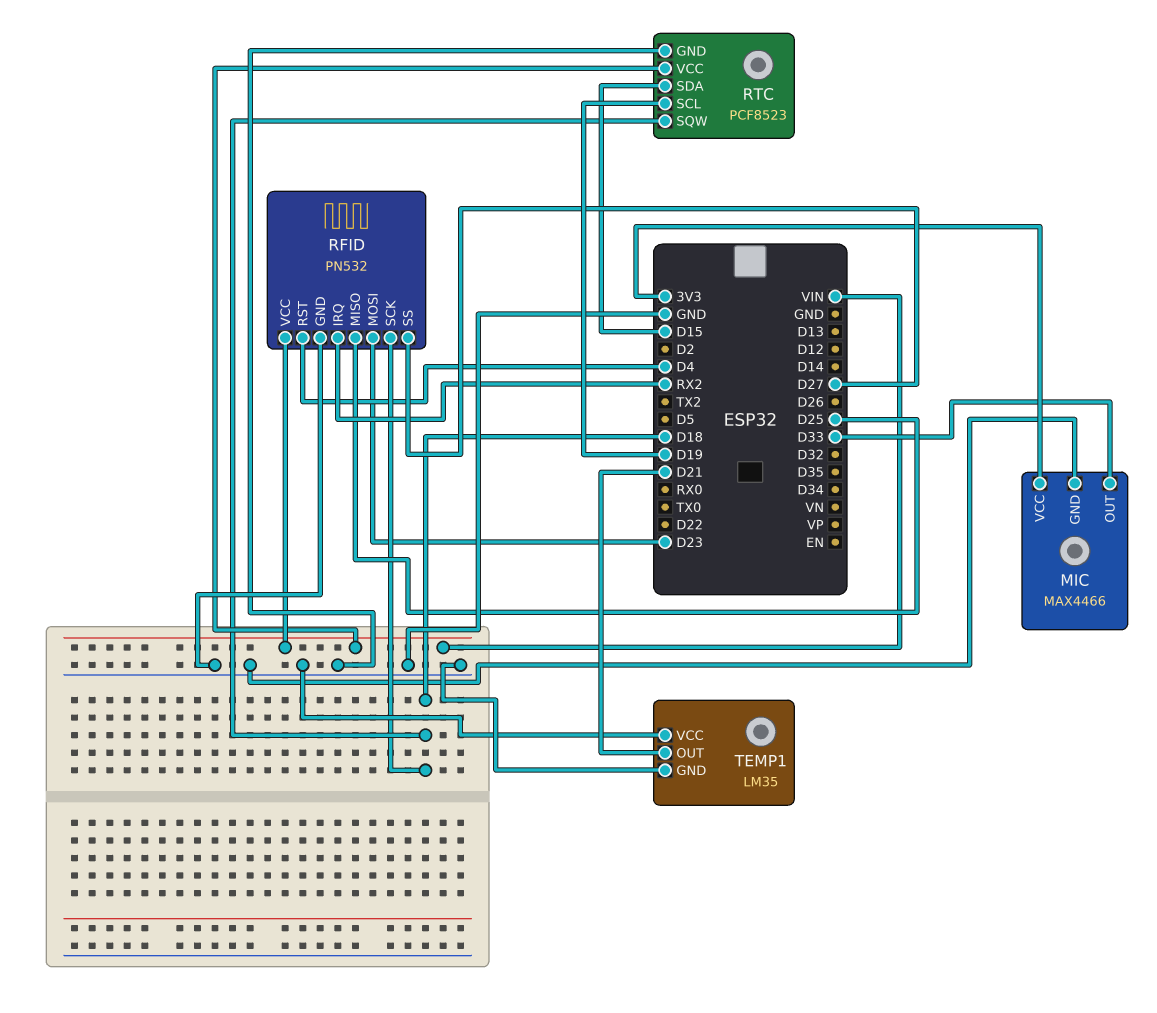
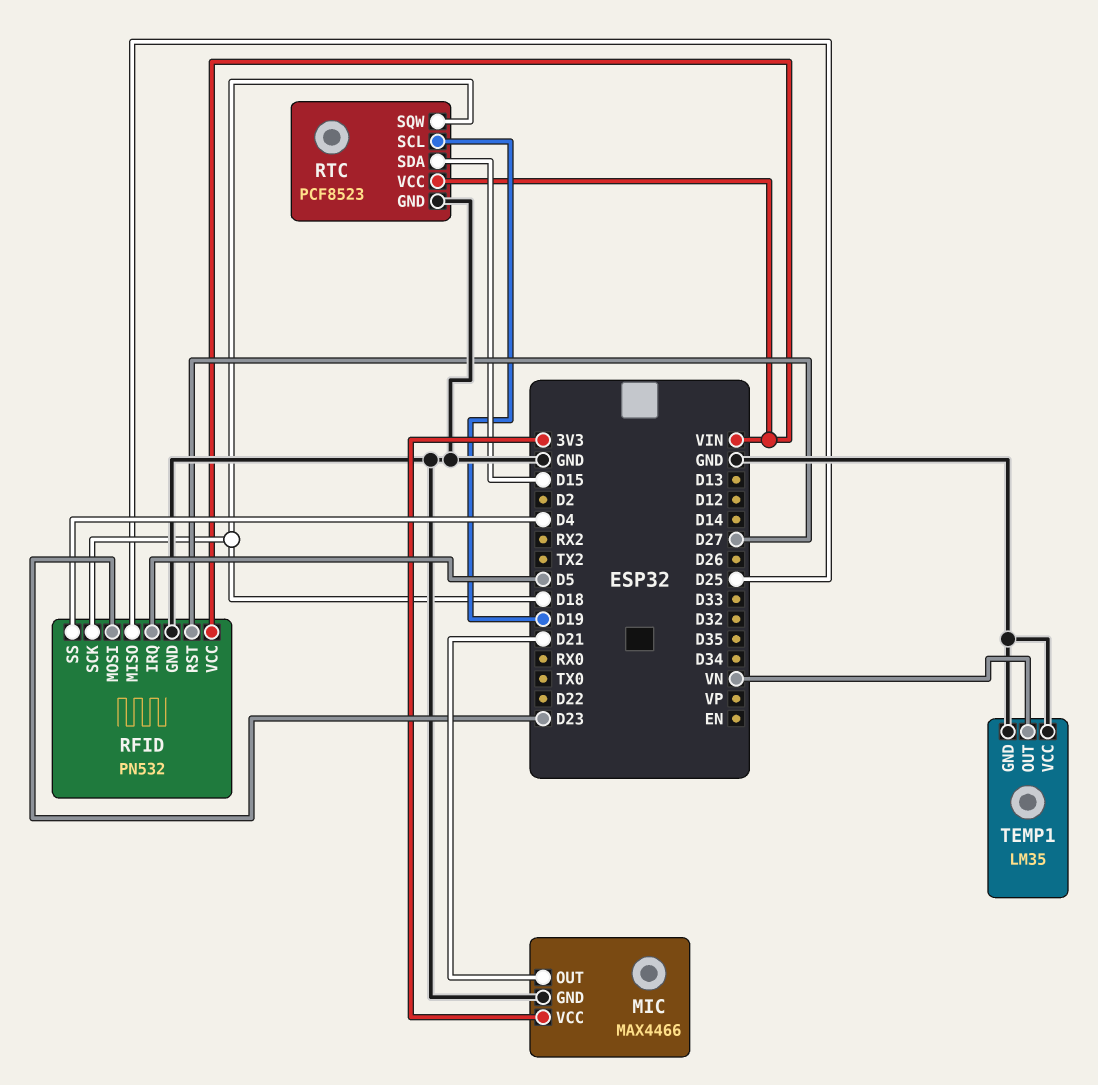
MIC pin OUT: D33 -> D21
RFID pin IRQ: RX2 -> D5
RFID pin RST: D4 -> D27
RFID pin SS: D27 -> D4
TEMP1 pin OUT: D21 -> VN

